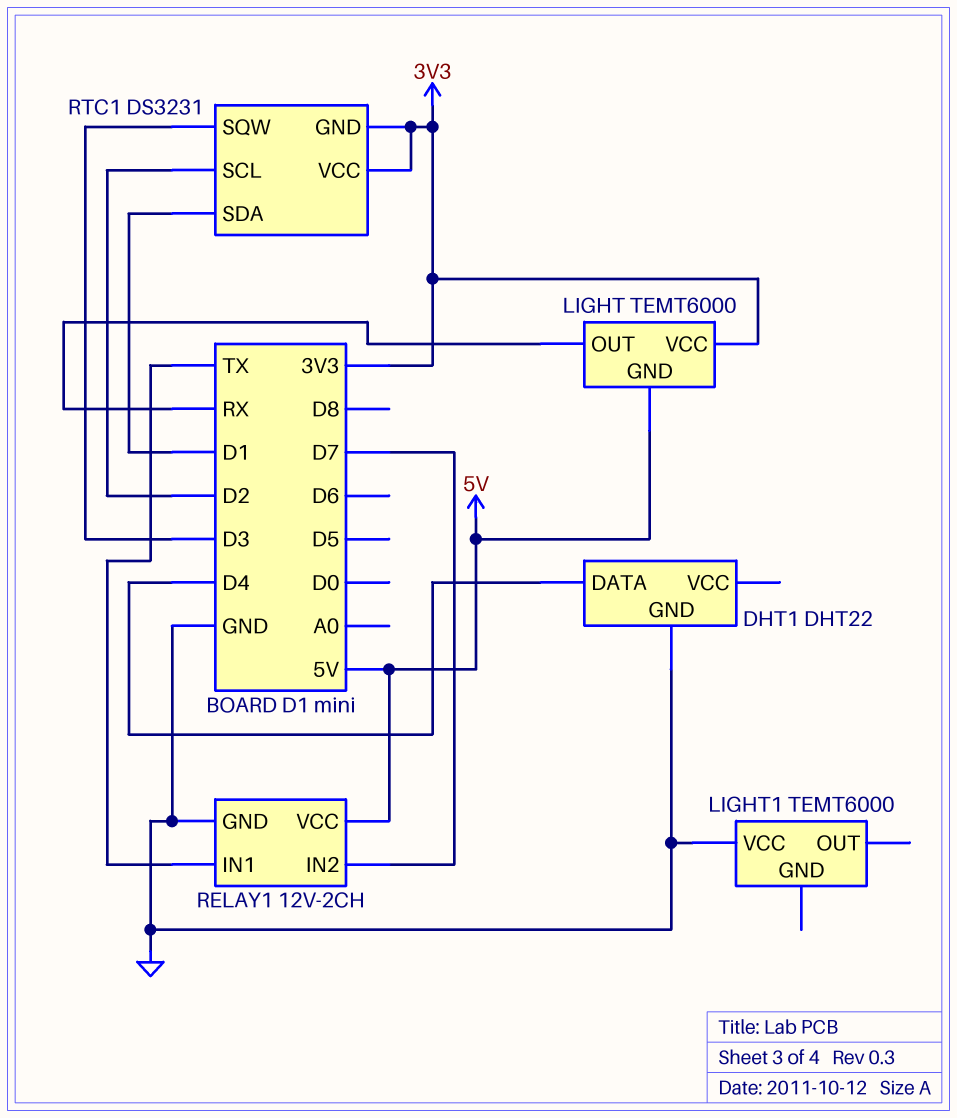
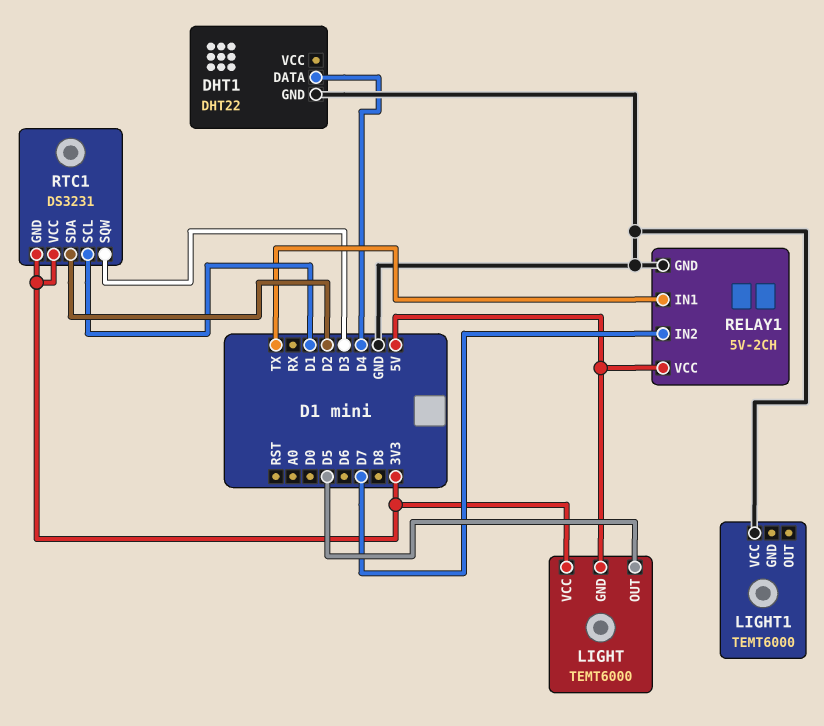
LIGHT pin OUT: RX -> D5
RELAY1: 12V-2CH -> 5V-2CH
RTC1 pin SCL: D2 -> D1
RTC1 pin SDA: D1 -> D2

